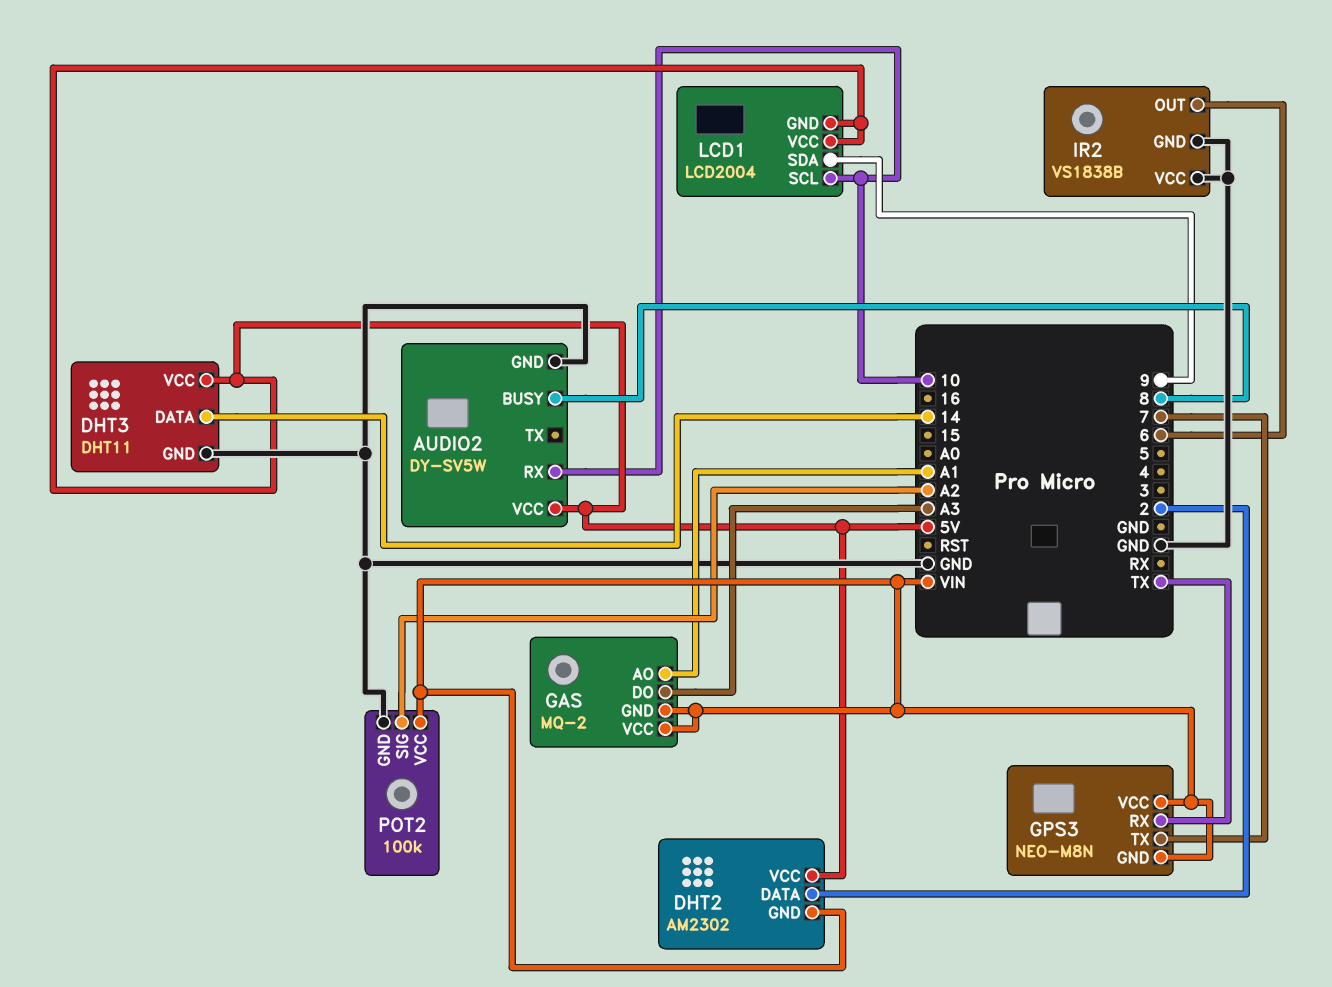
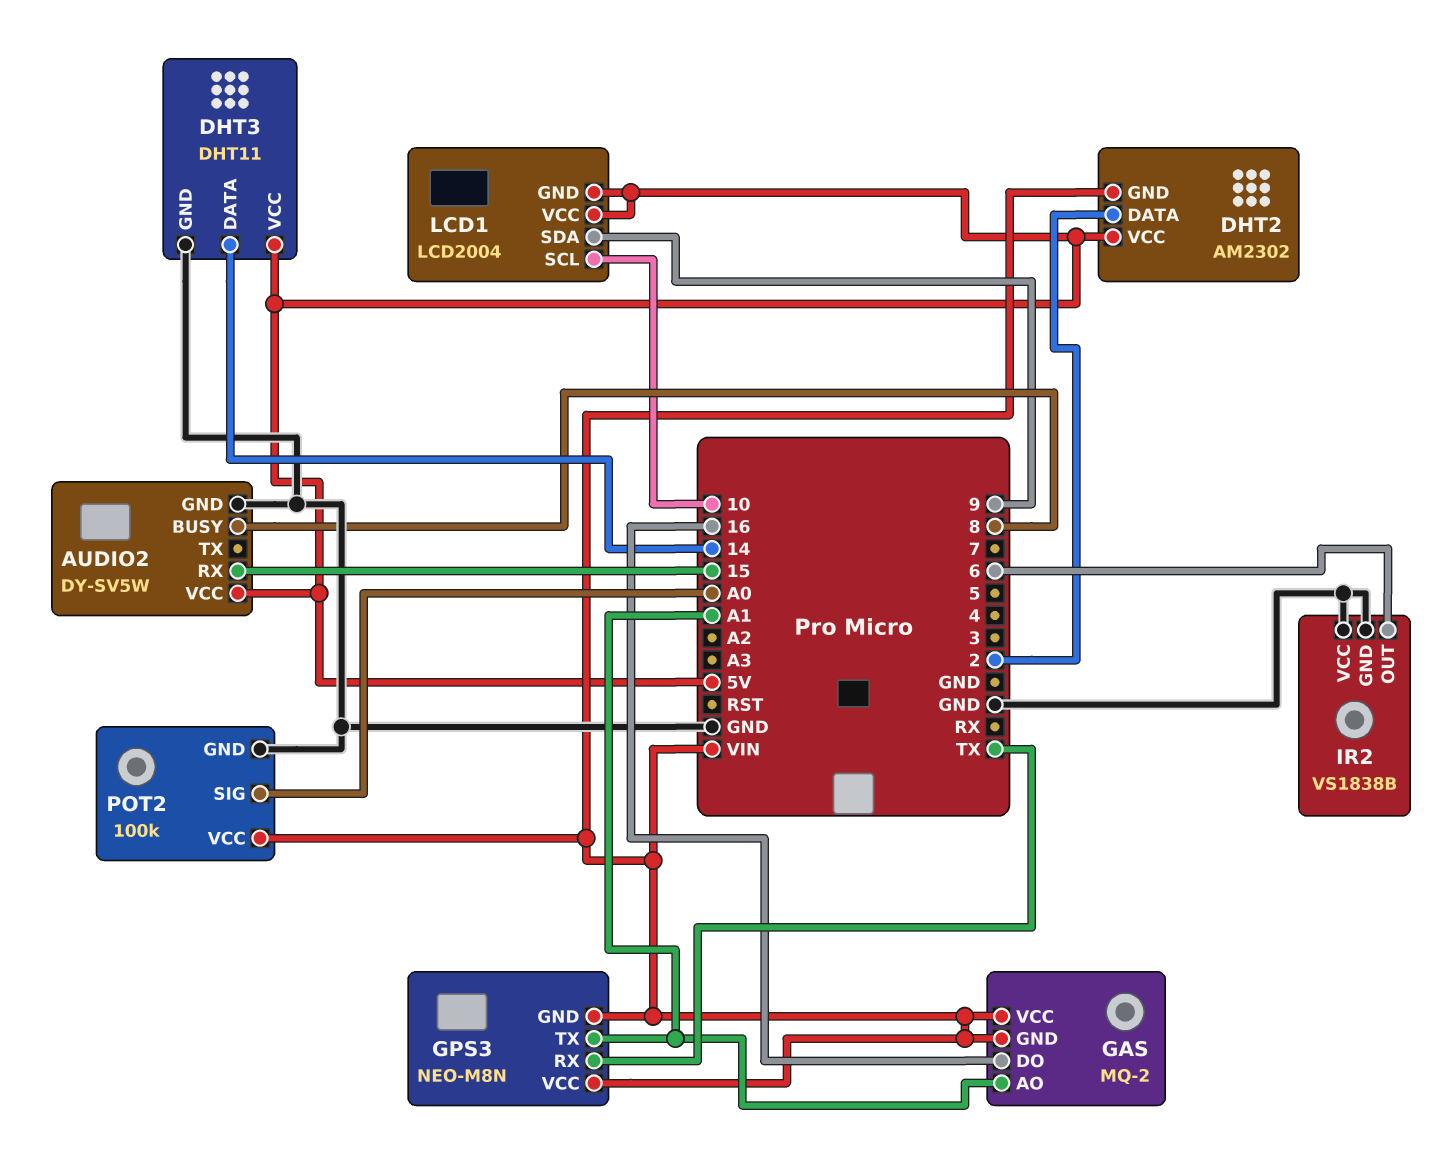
AUDIO2 pin RX: 10 -> 15
GAS pin DO: A3 -> 16
GPS3 pin TX: 7 -> A1
POT2 pin SIG: A2 -> A0

